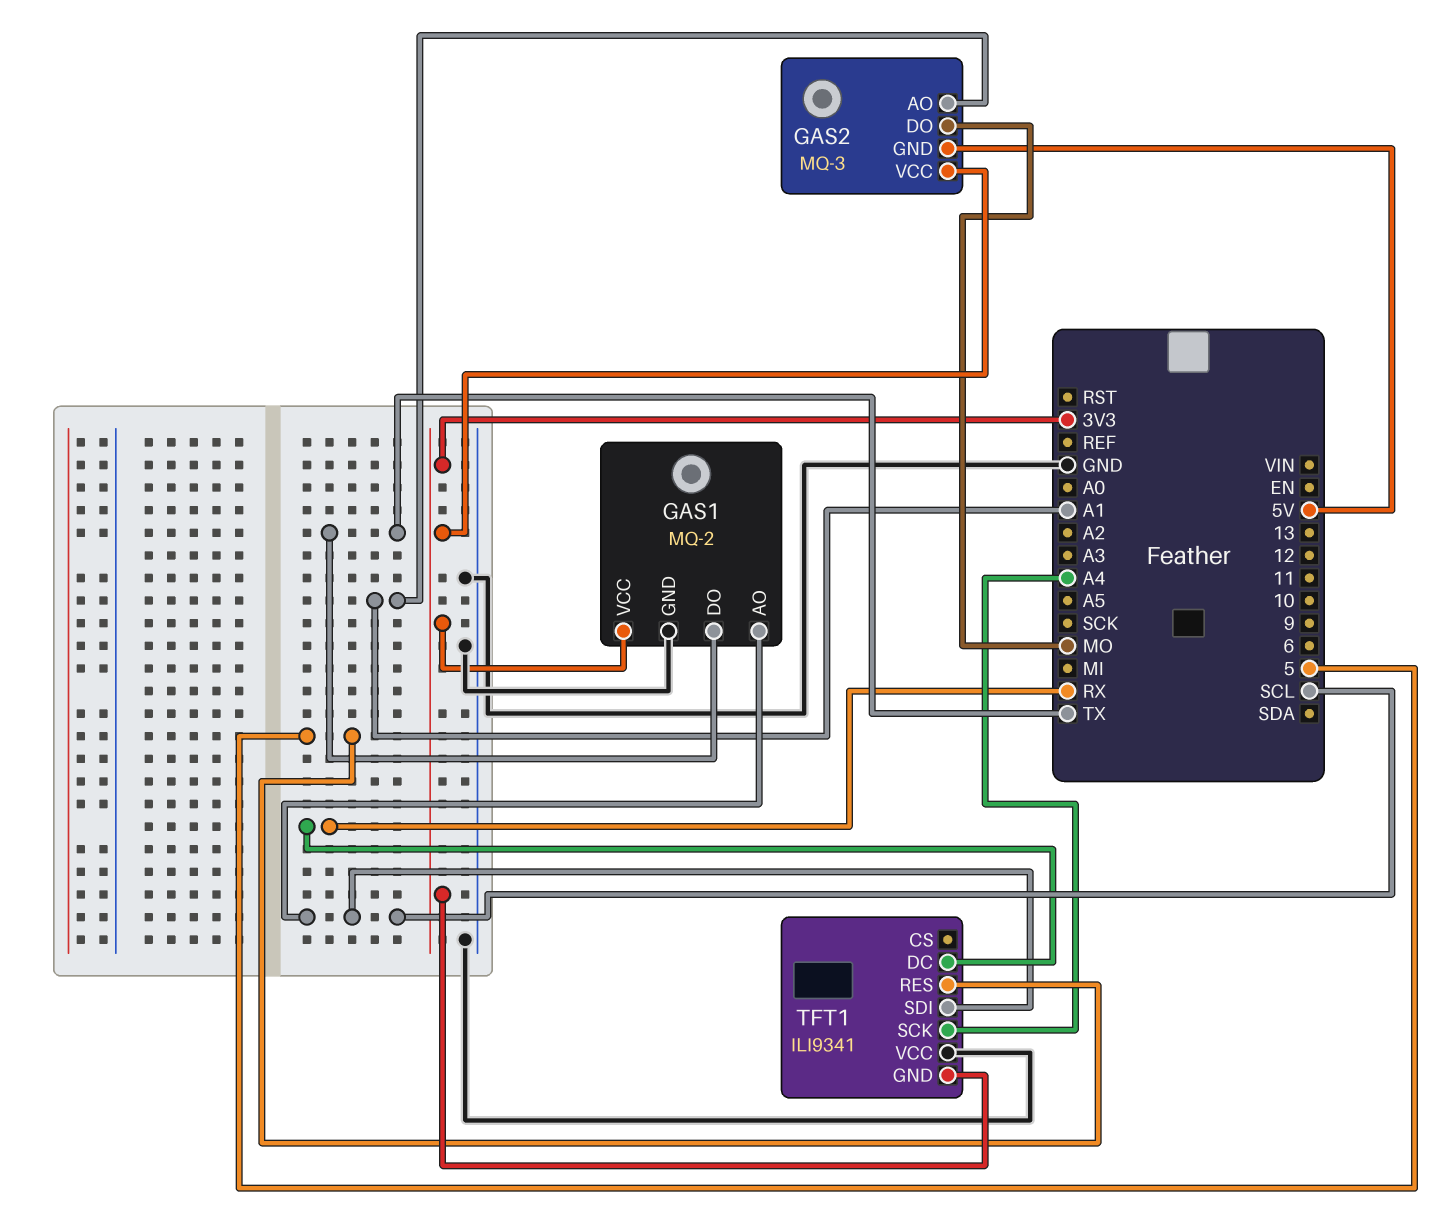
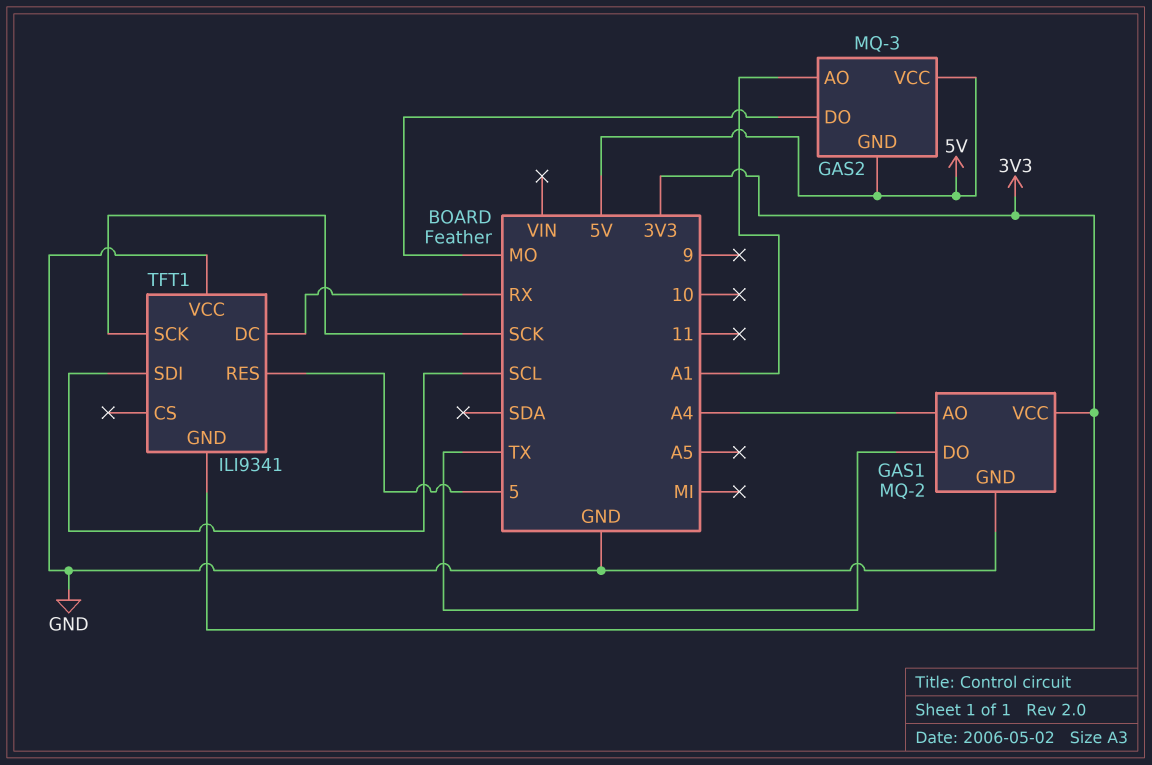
GAS1 pin AO: SCL -> A4
GAS2 pin VCC: 3V3 -> 5V
TFT1 pin SCK: A4 -> SCK

